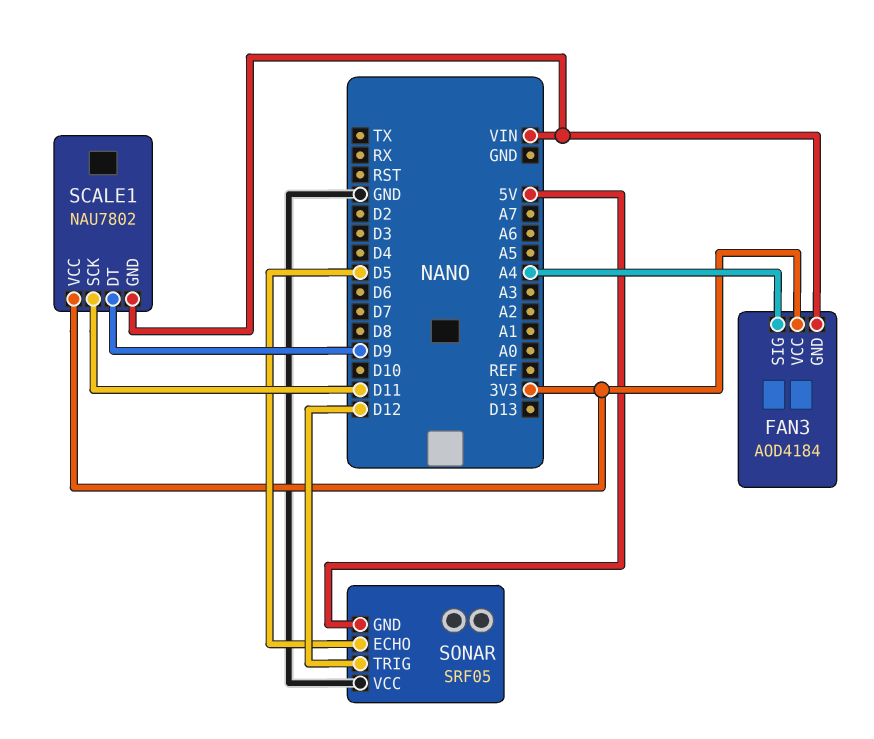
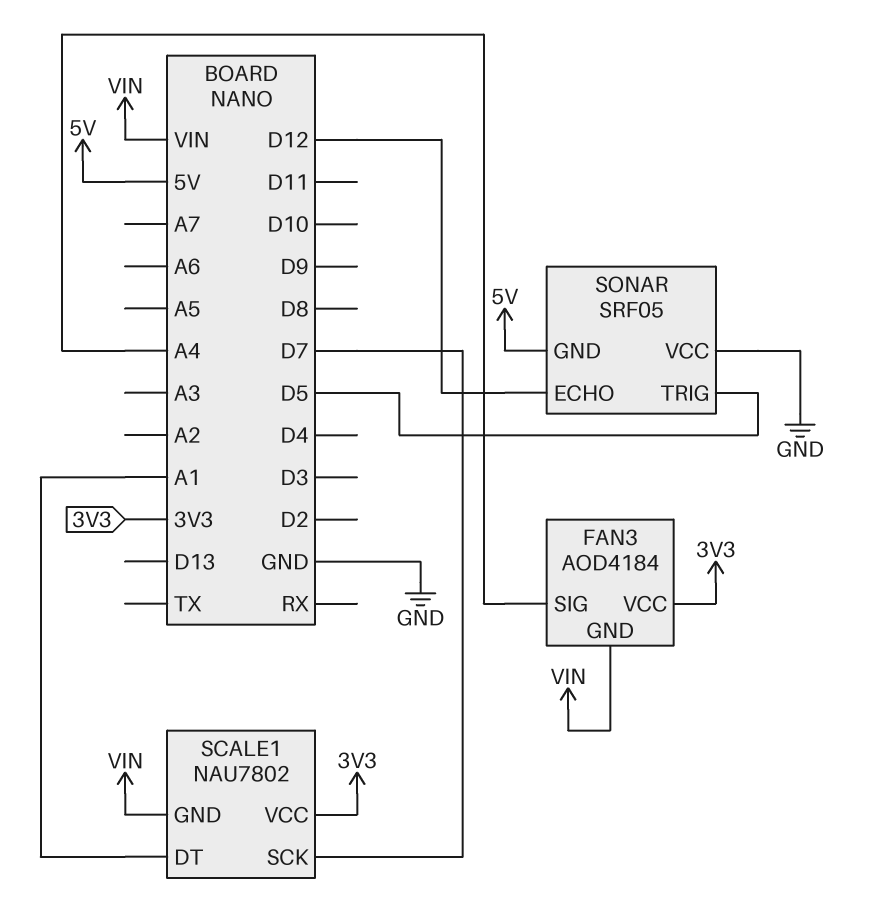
SCALE1 pin DT: D9 -> A1
SCALE1 pin SCK: D11 -> D7
SONAR pin ECHO: D5 -> D12
SONAR pin TRIG: D12 -> D5

